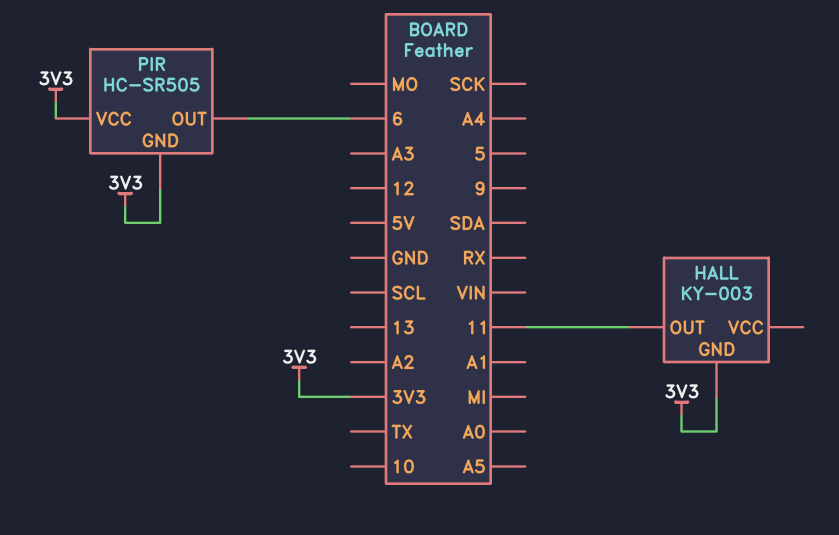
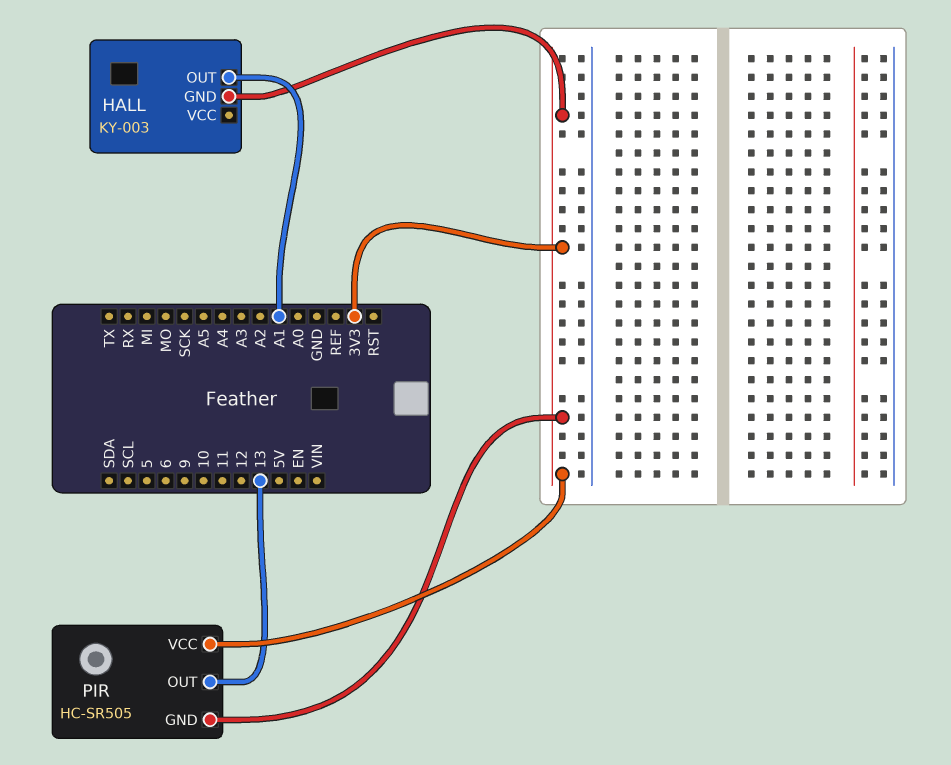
HALL pin OUT: 11 -> A1
PIR pin OUT: 6 -> 13

